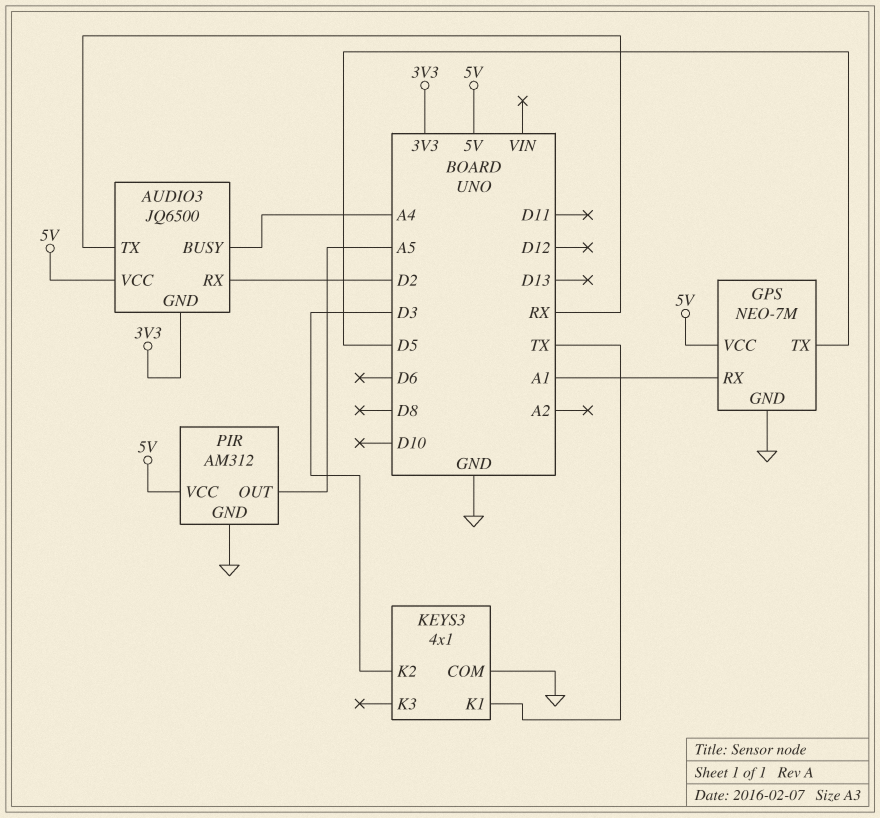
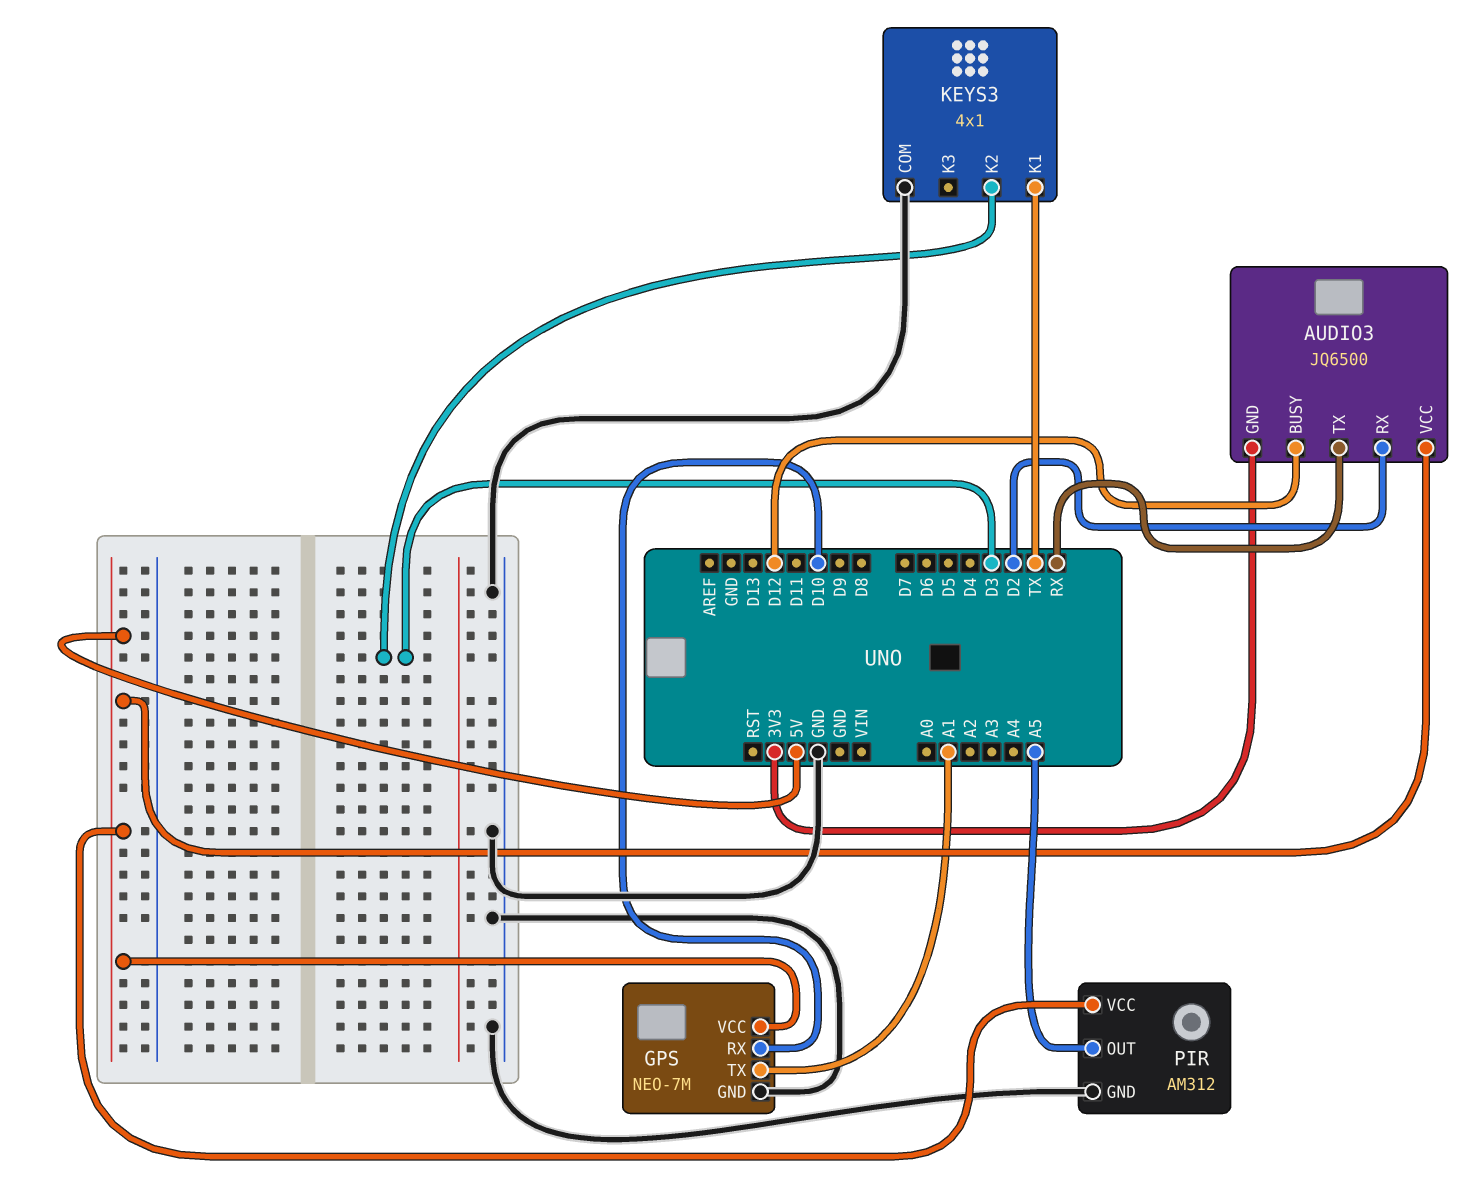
AUDIO3 pin BUSY: A4 -> D12
GPS pin RX: A1 -> D10
GPS pin TX: D5 -> A1

